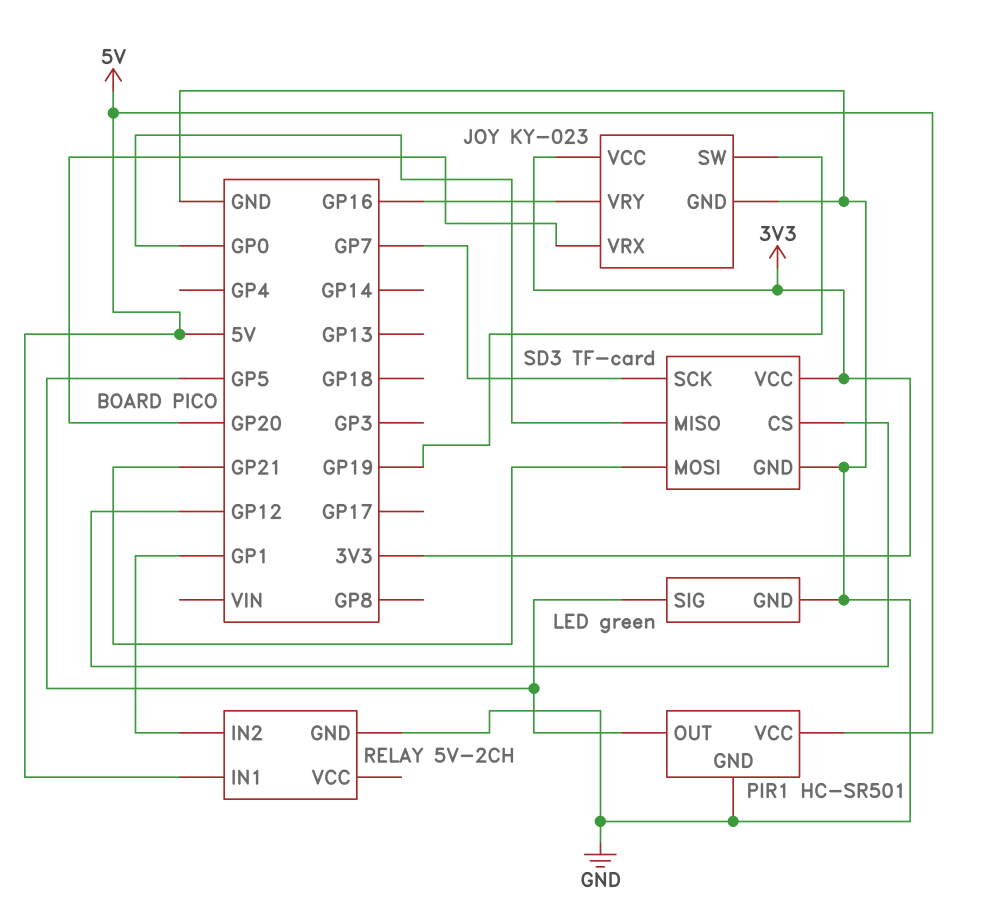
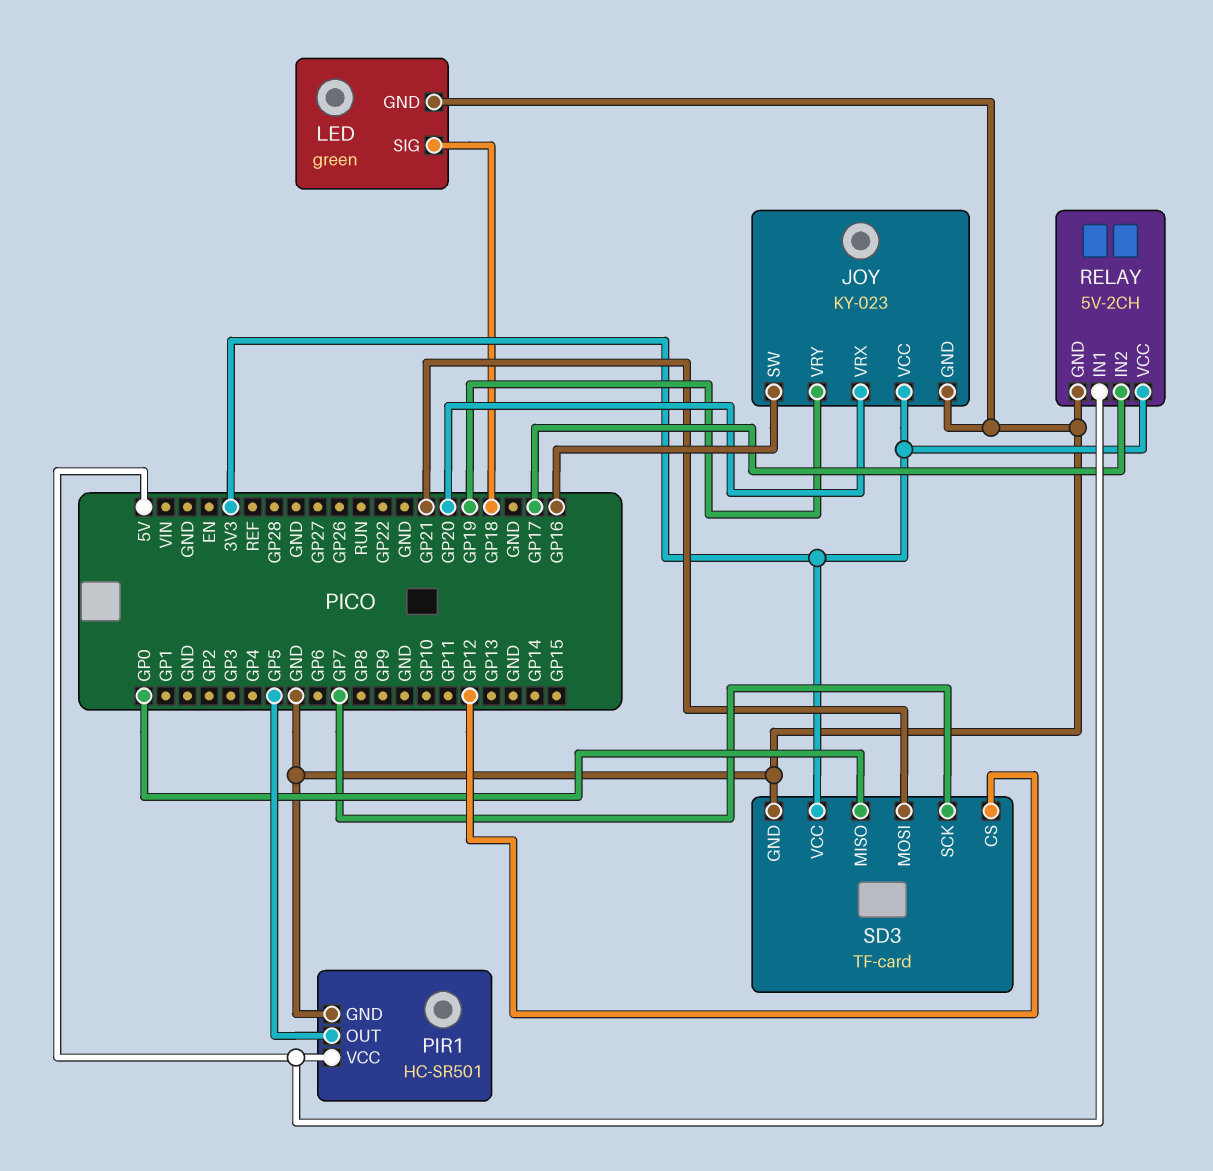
JOY pin SW: GP19 -> GP16
JOY pin VRY: GP16 -> GP19
LED pin SIG: GP5 -> GP18
RELAY pin IN2: GP1 -> GP17
RELAY pin VCC: none -> 3V3

